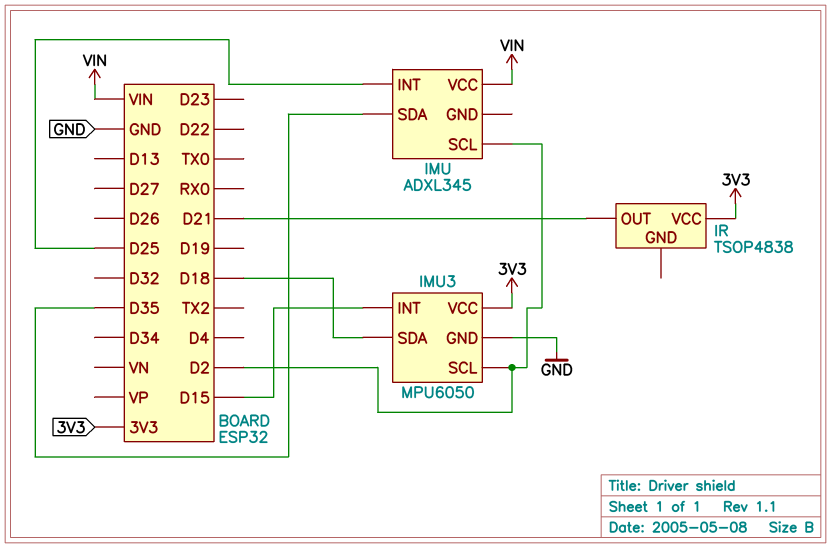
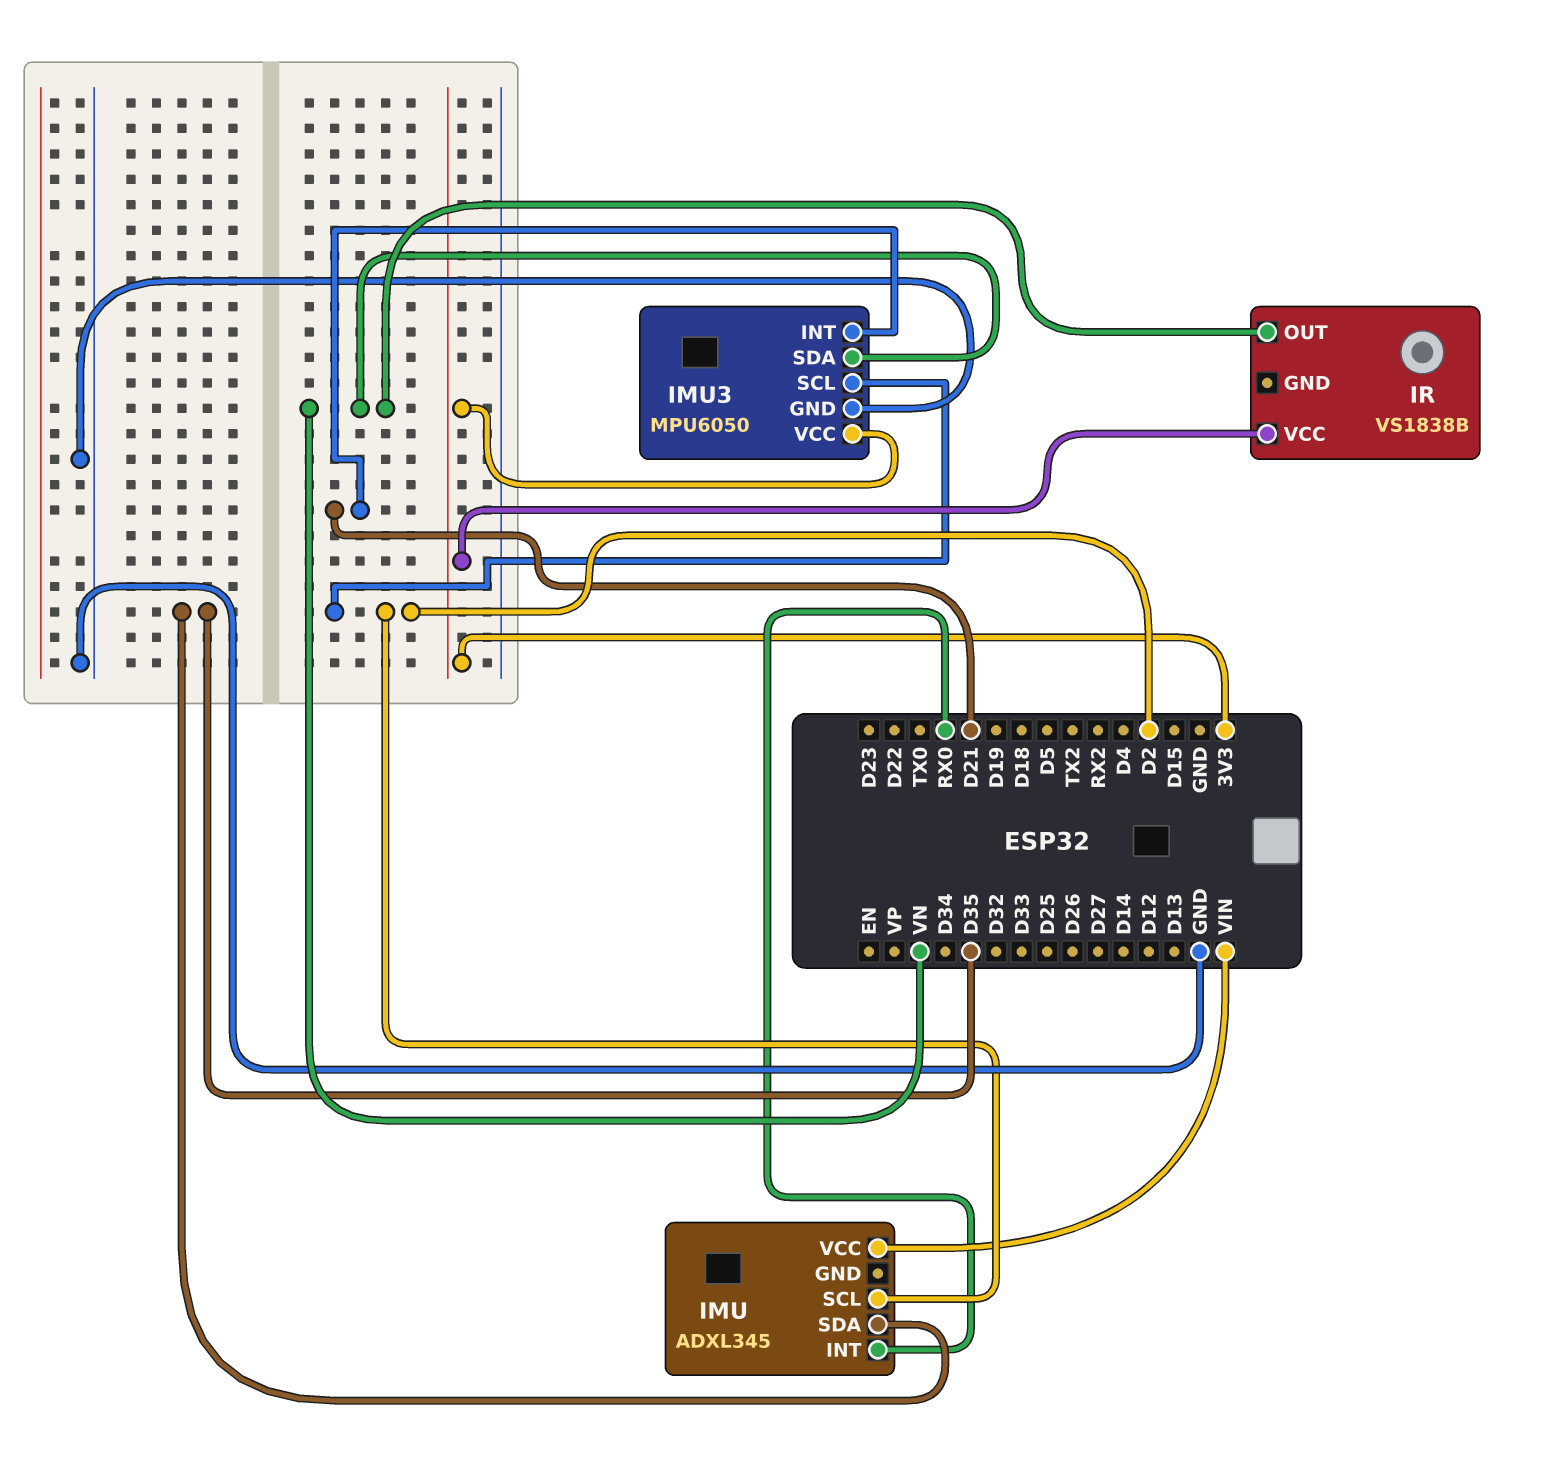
IMU pin INT: D25 -> RX0
IMU3 pin INT: D15 -> D21
IMU3 pin SDA: D18 -> VN
IR: TSOP4838 -> VS1838B
IR pin OUT: D21 -> VN

